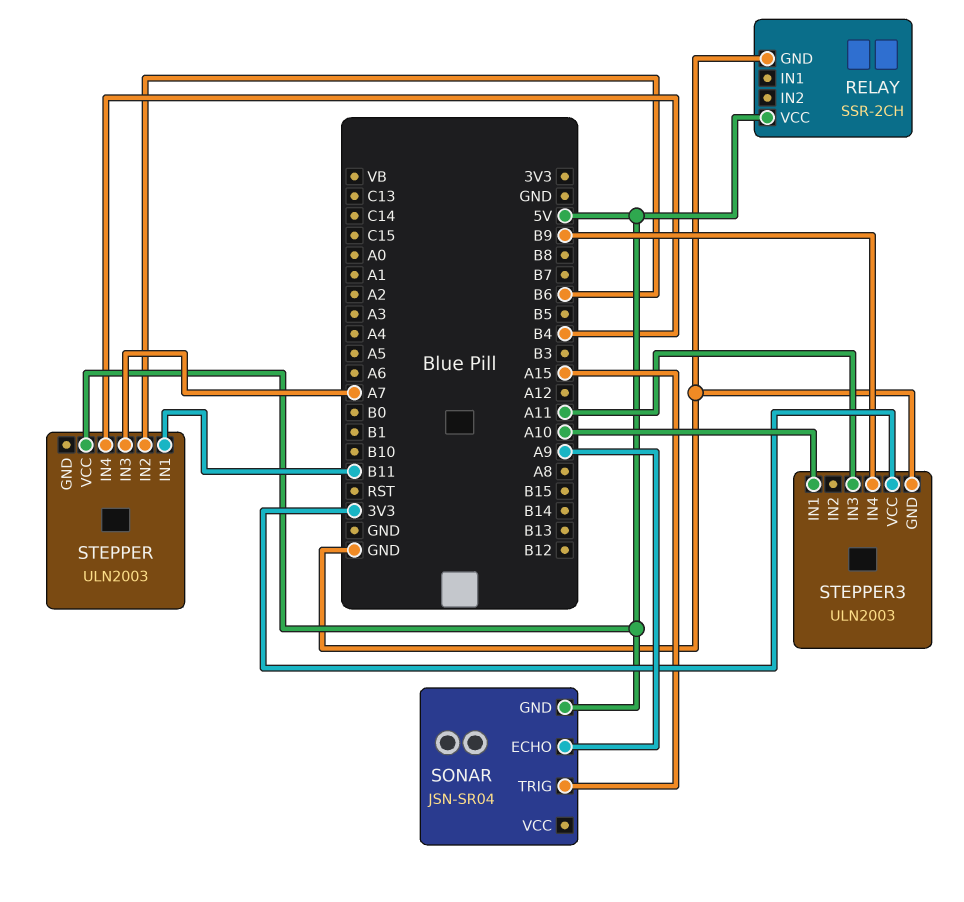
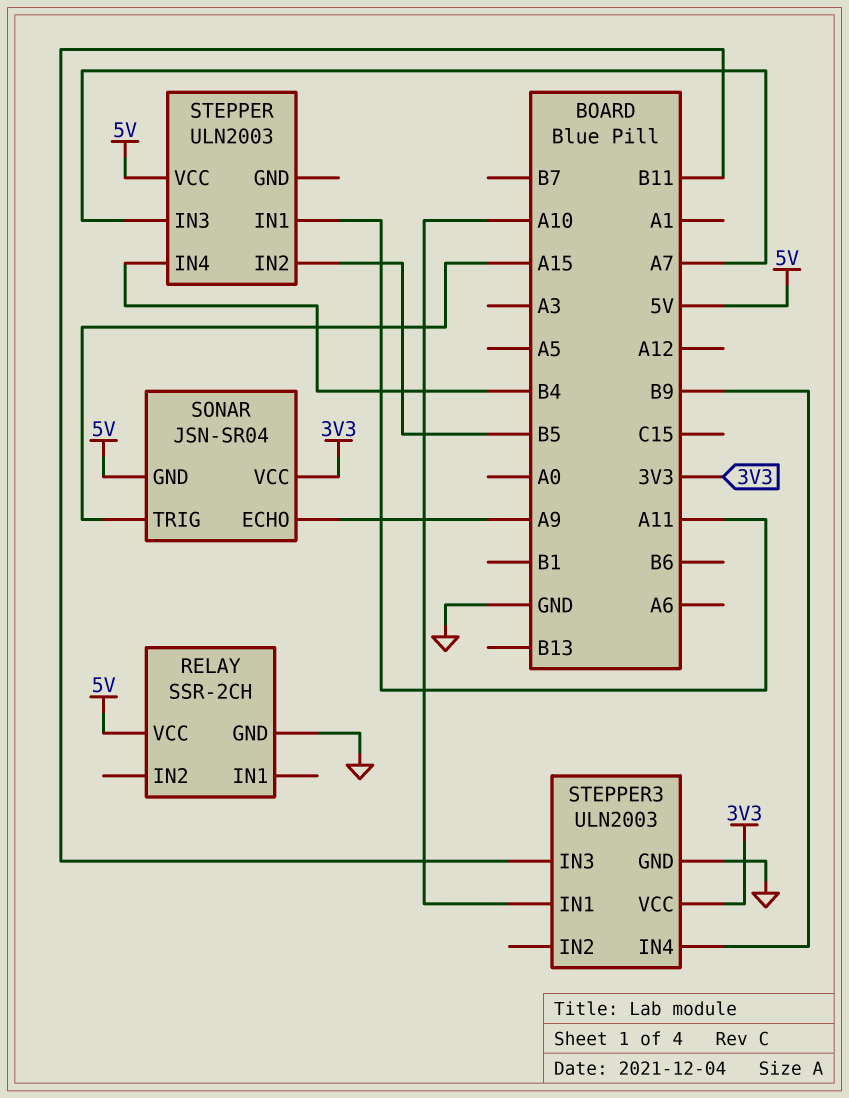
SONAR pin VCC: none -> 3V3
STEPPER pin IN1: B11 -> A11
STEPPER pin IN2: B6 -> B5
STEPPER3 pin IN3: A11 -> B11

